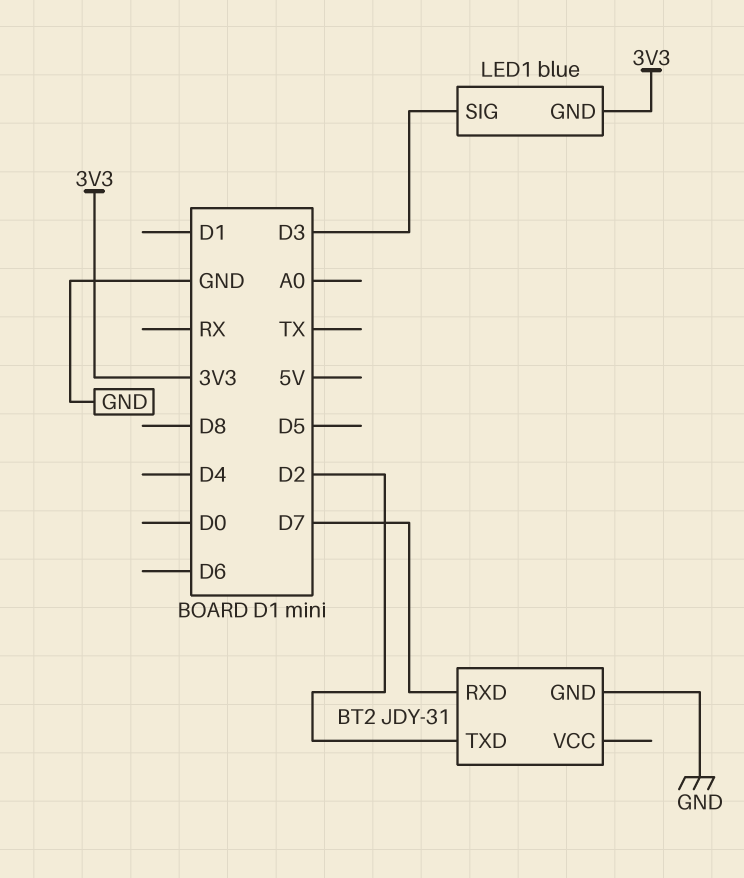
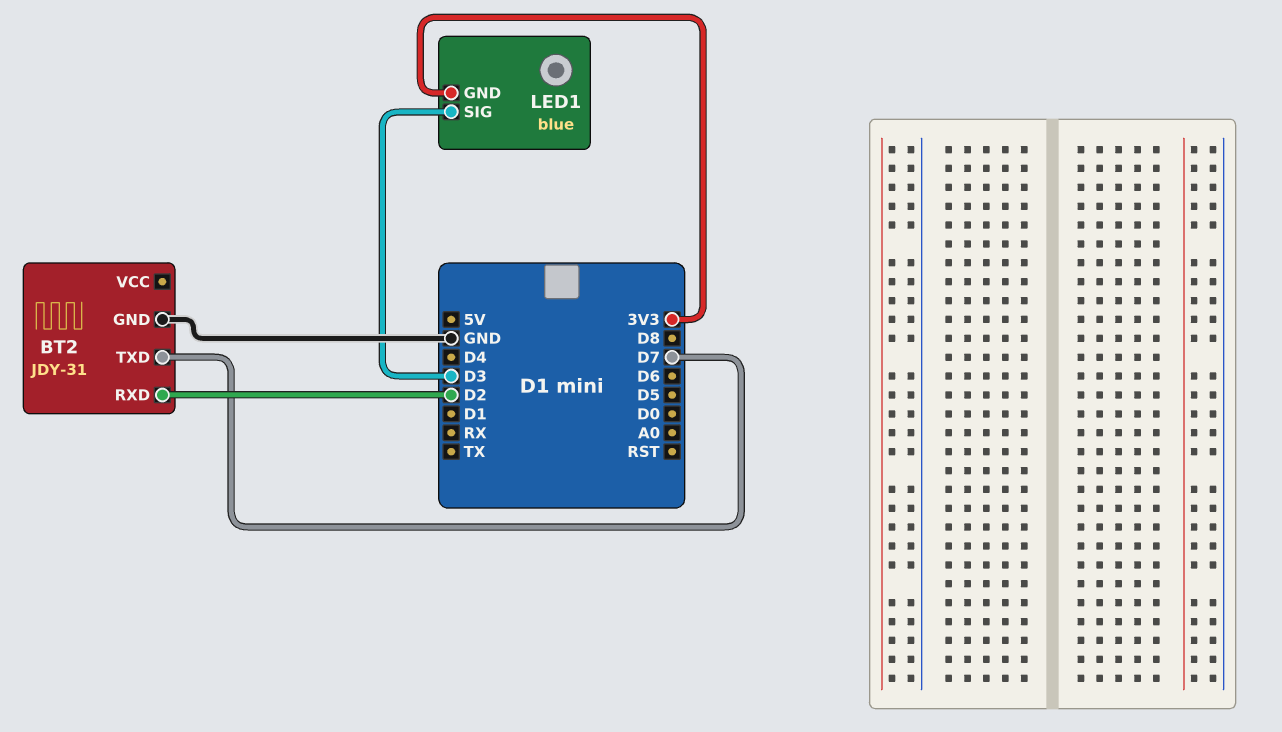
BT2 pin RXD: D7 -> D2
BT2 pin TXD: D2 -> D7

